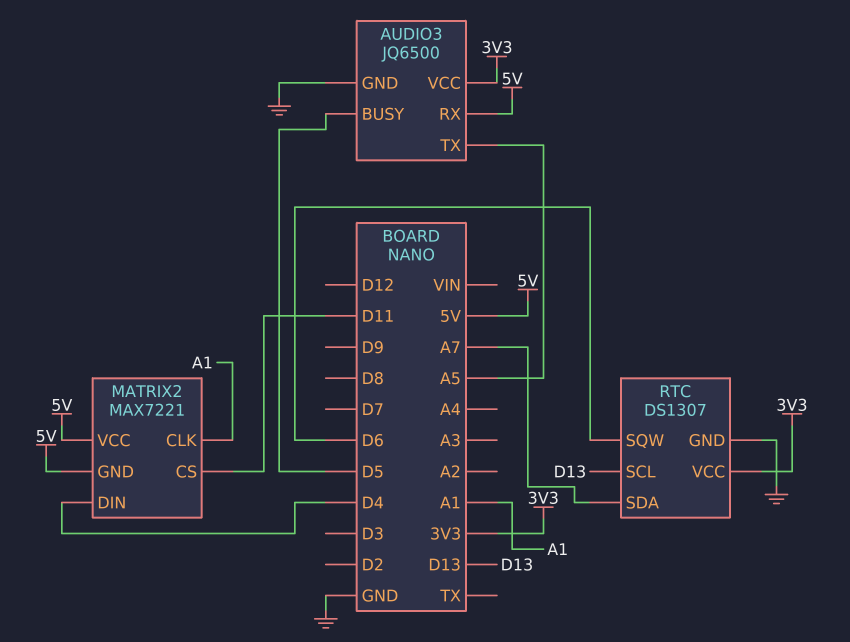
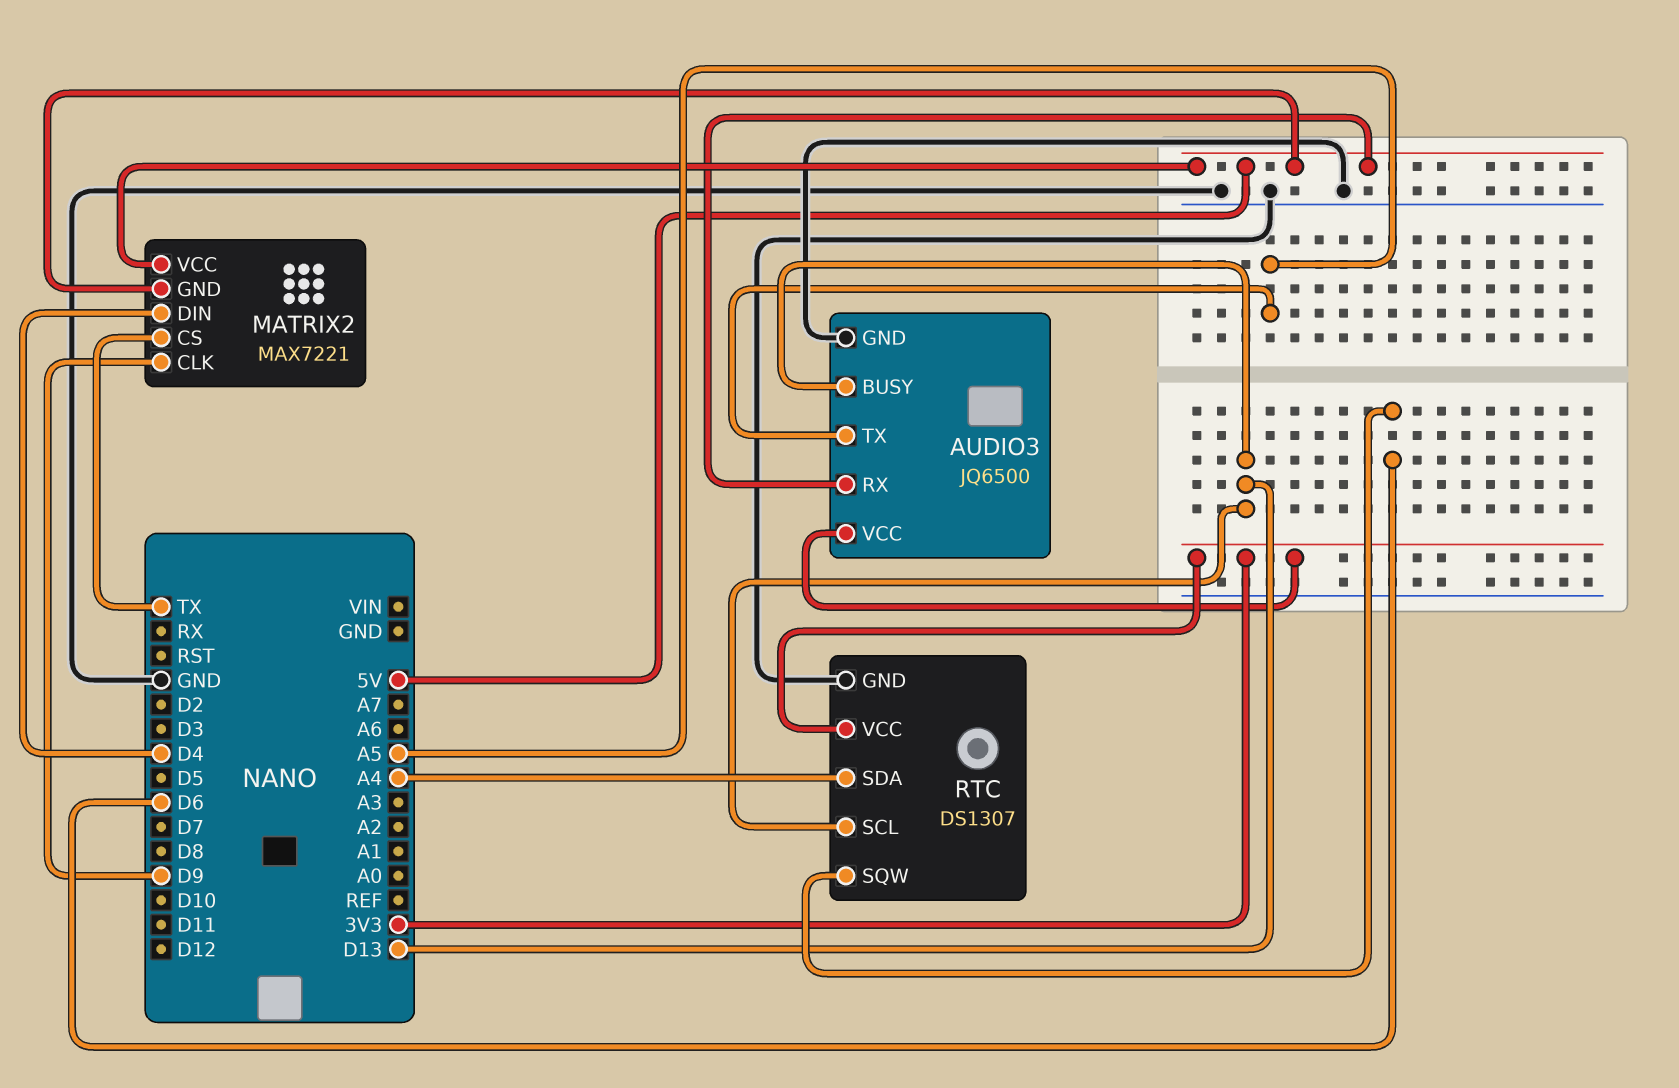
AUDIO3 pin BUSY: D5 -> D13
MATRIX2 pin CLK: A1 -> D9
MATRIX2 pin CS: D11 -> TX
RTC pin SDA: A7 -> A4

